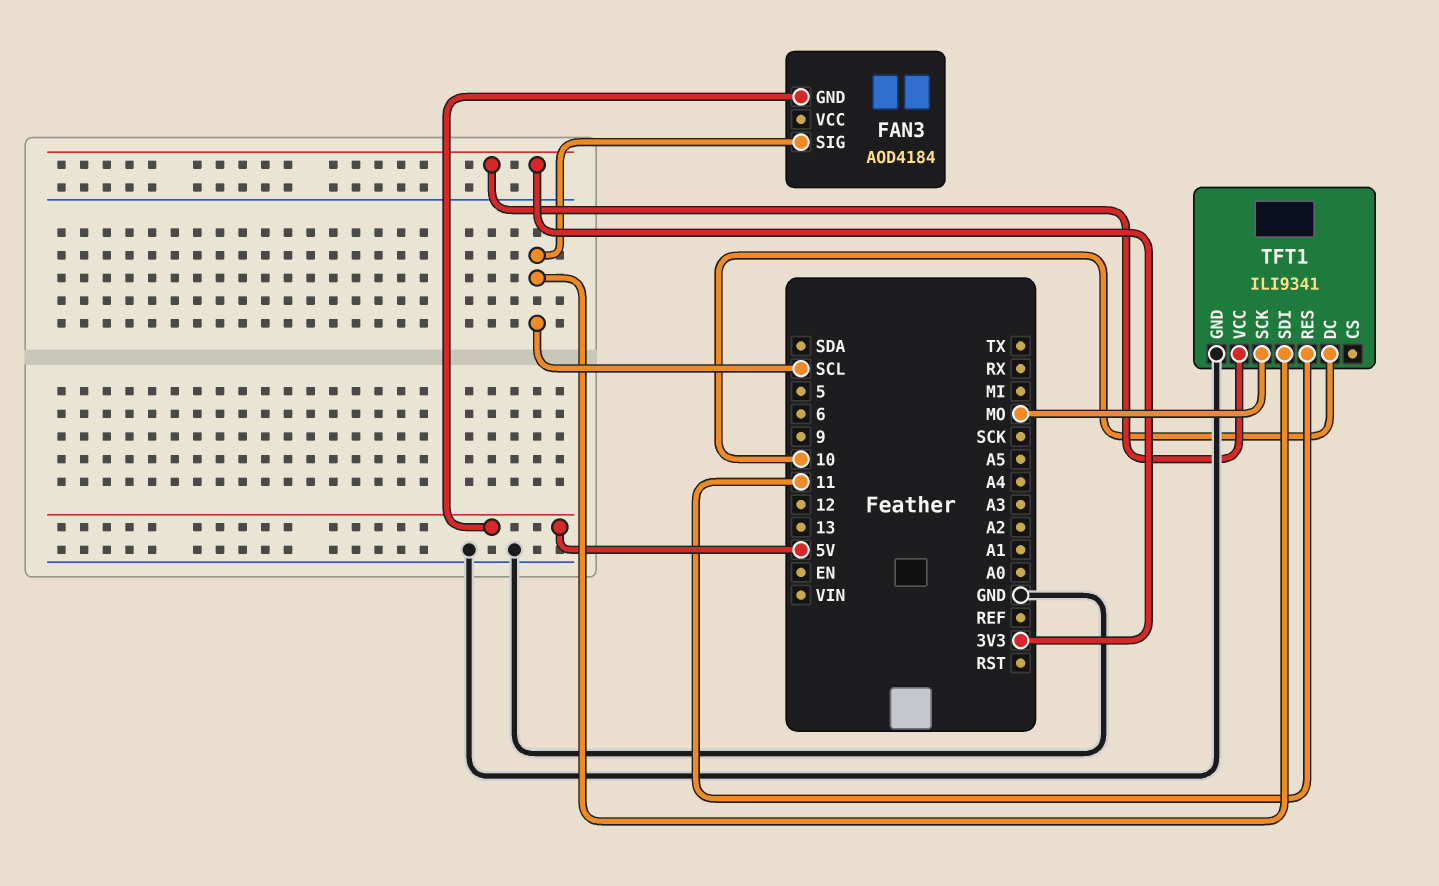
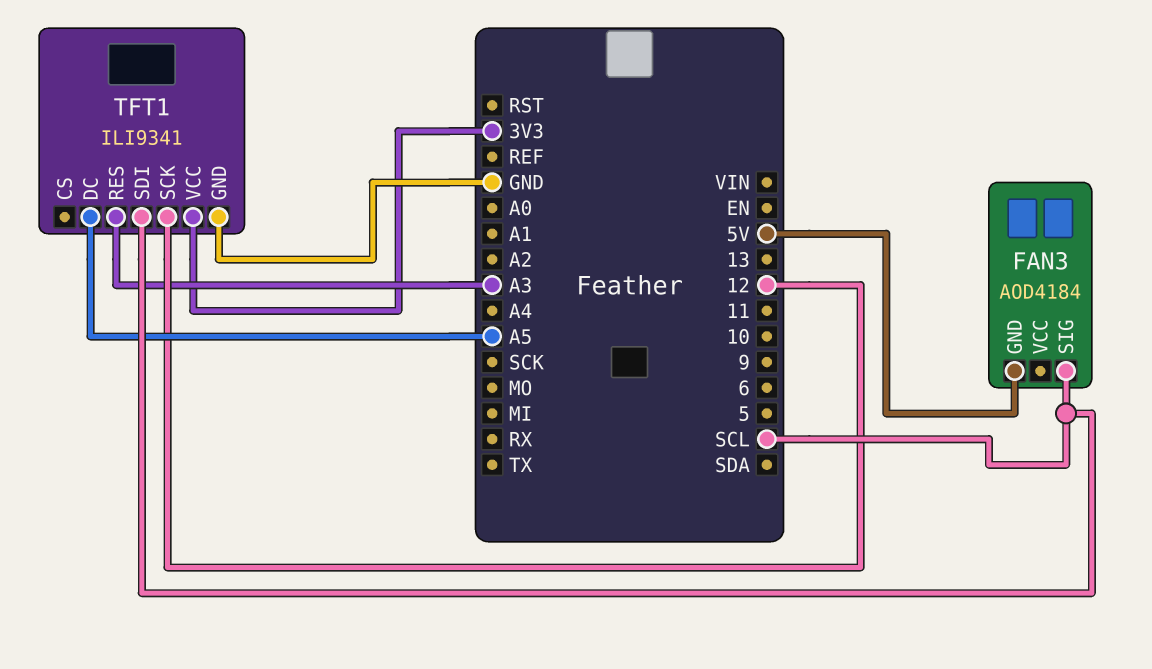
TFT1 pin DC: 10 -> A5
TFT1 pin RES: 11 -> A3
TFT1 pin SCK: MO -> 12

